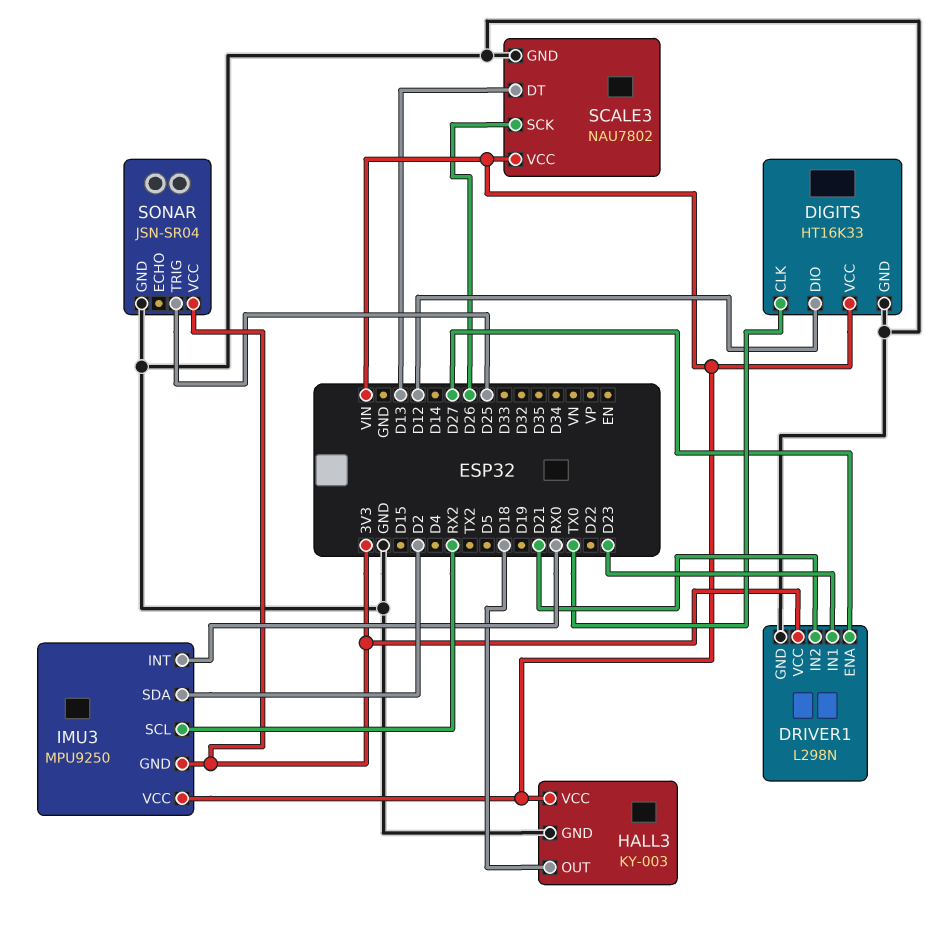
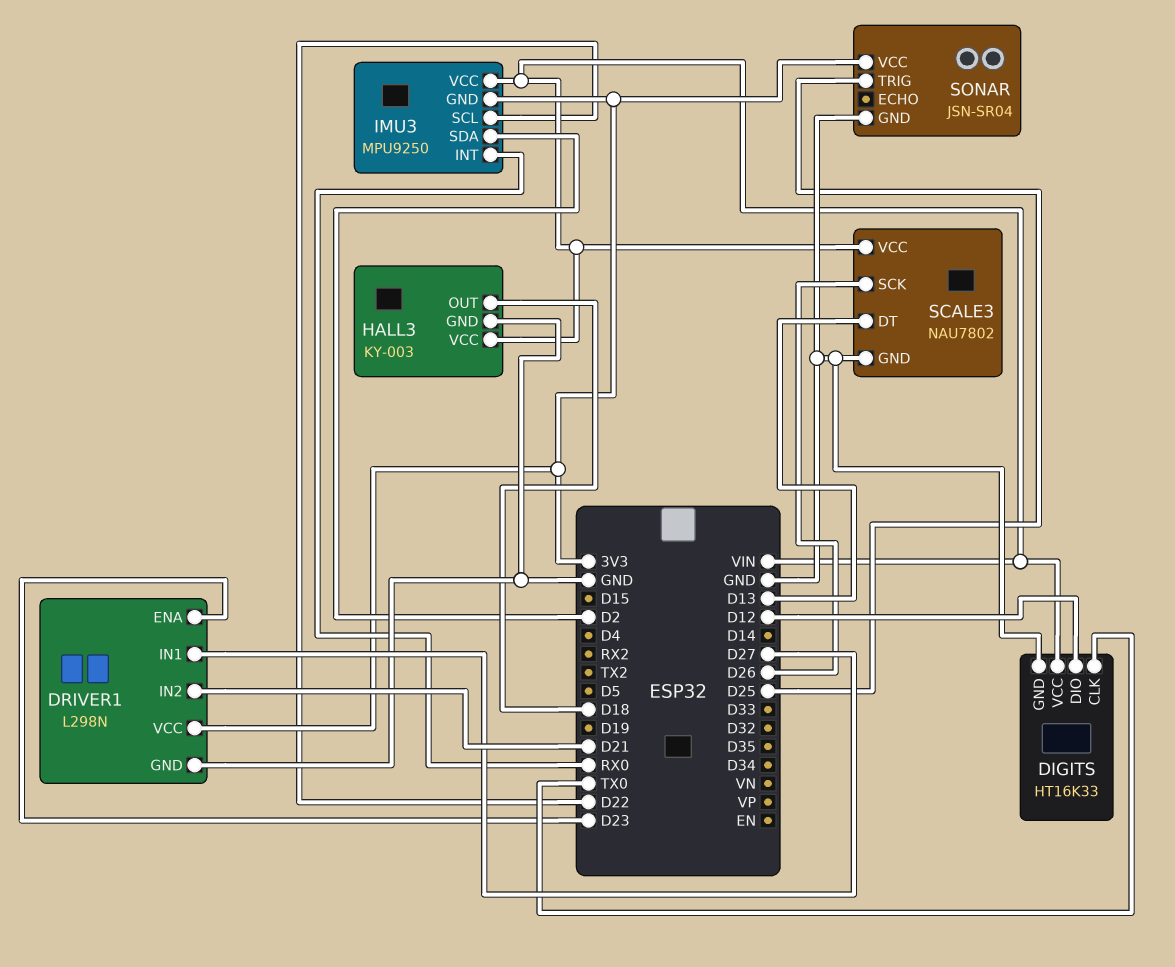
DRIVER1 pin ENA: D27 -> D23
DRIVER1 pin IN1: D23 -> D27
IMU3 pin SCL: RX2 -> D22

